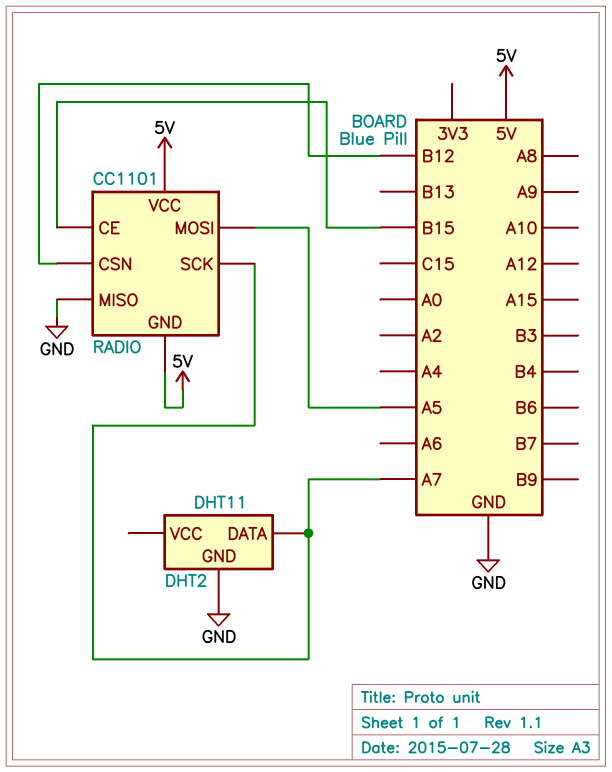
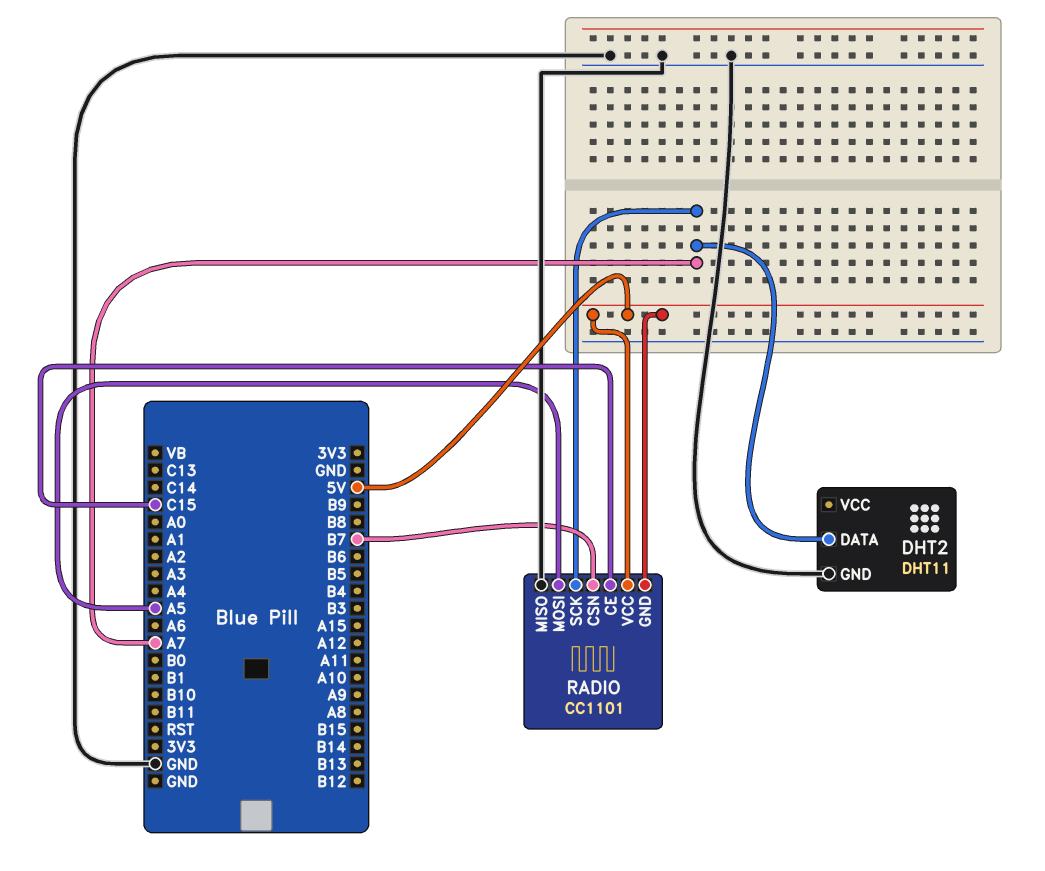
RADIO pin CE: B15 -> C15
RADIO pin CSN: B12 -> B7

